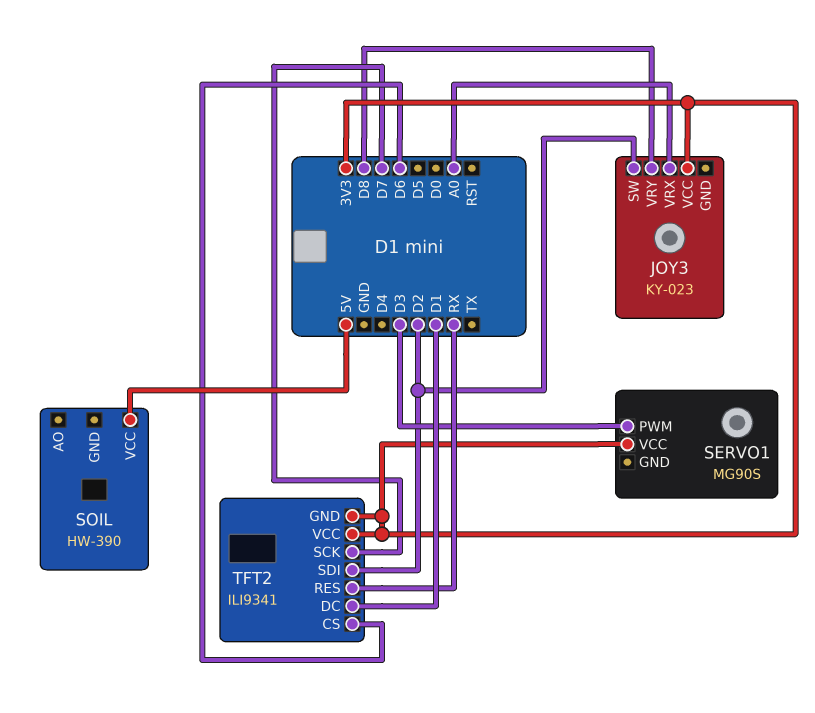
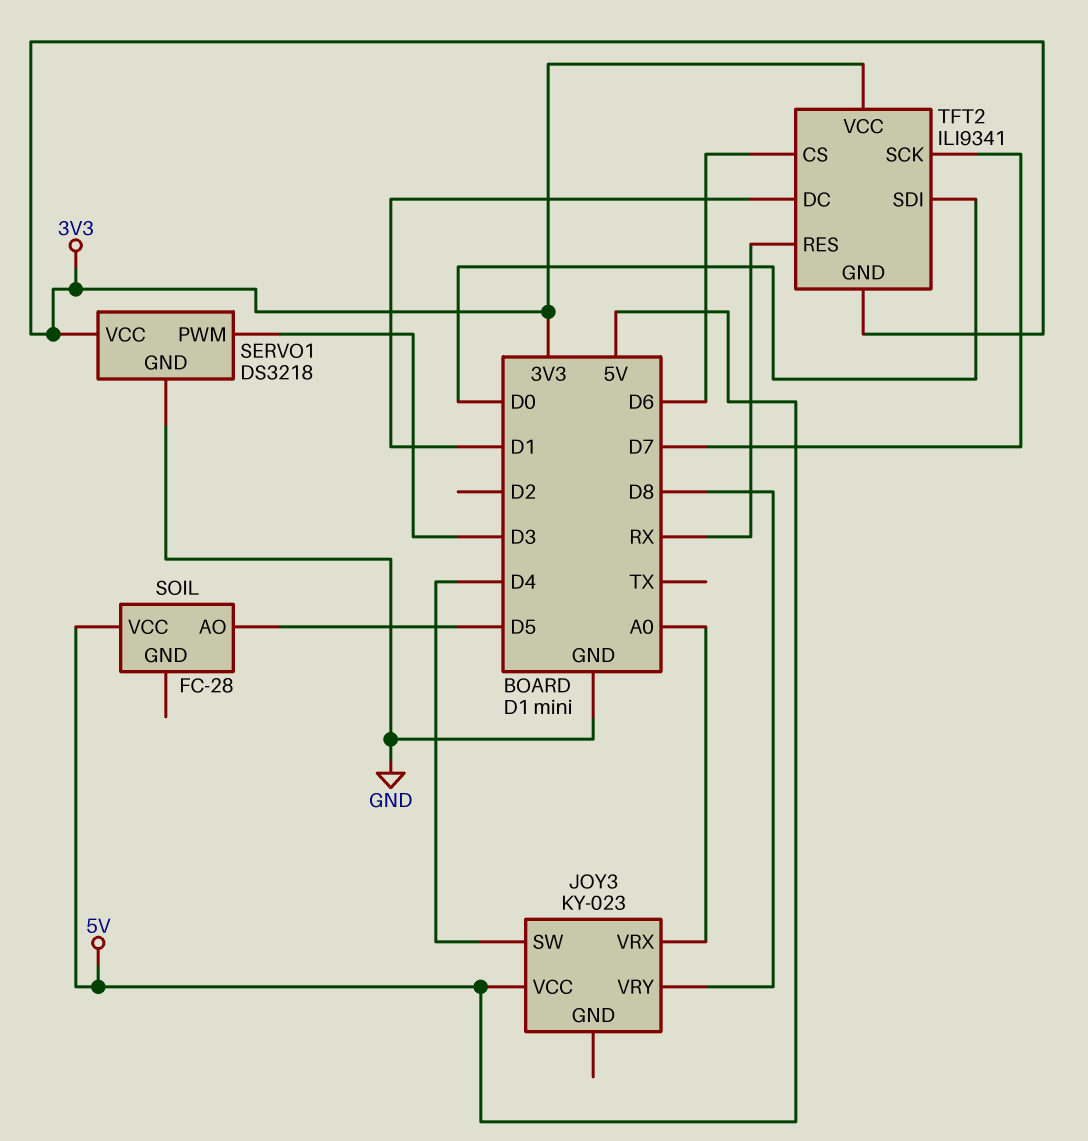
JOY3 pin SW: D2 -> D4
JOY3 pin VCC: 3V3 -> 5V
SERVO1: MG90S -> DS3218
SERVO1 pin GND: none -> GND
SOIL: HW-390 -> FC-28
SOIL pin AO: none -> D5
TFT2 pin SDI: D2 -> D0

